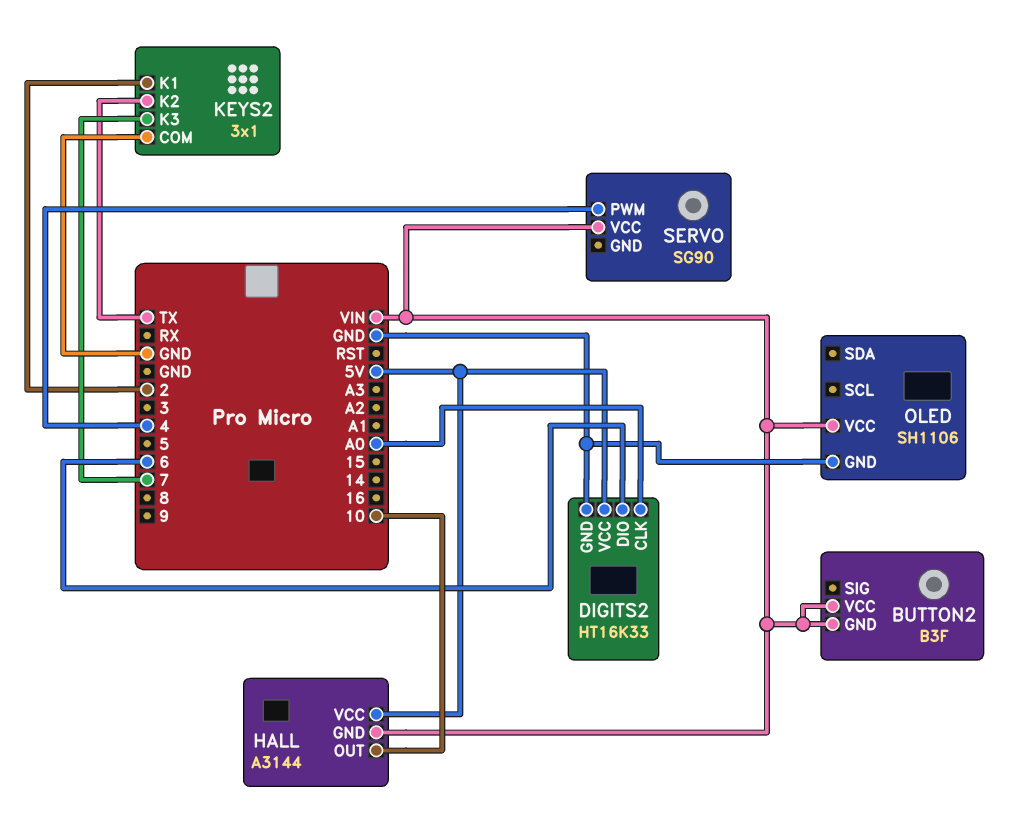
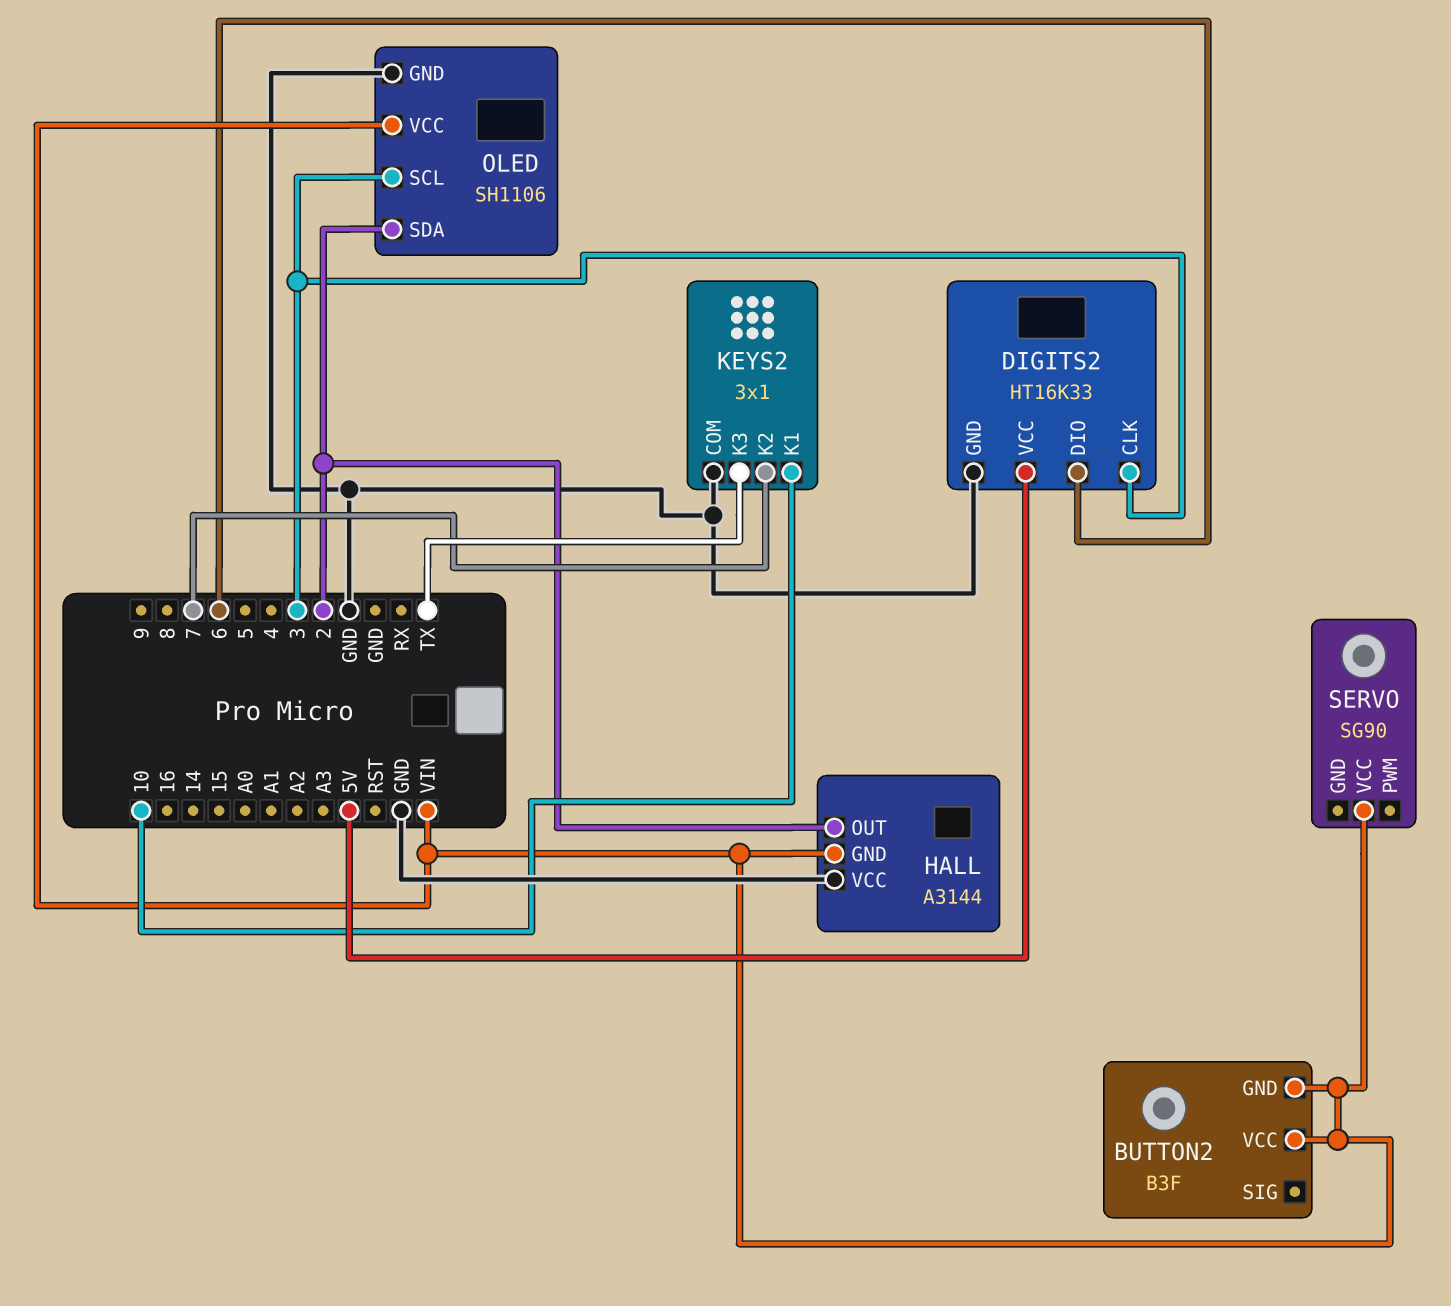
DIGITS2 pin CLK: A0 -> 3
HALL pin OUT: 10 -> 2
HALL pin VCC: 5V -> GND
KEYS2 pin K1: 2 -> 10
KEYS2 pin K2: TX -> 7
KEYS2 pin K3: 7 -> TX
OLED pin SCL: none -> 3
OLED pin SDA: none -> 2
SERVO pin PWM: 4 -> none

